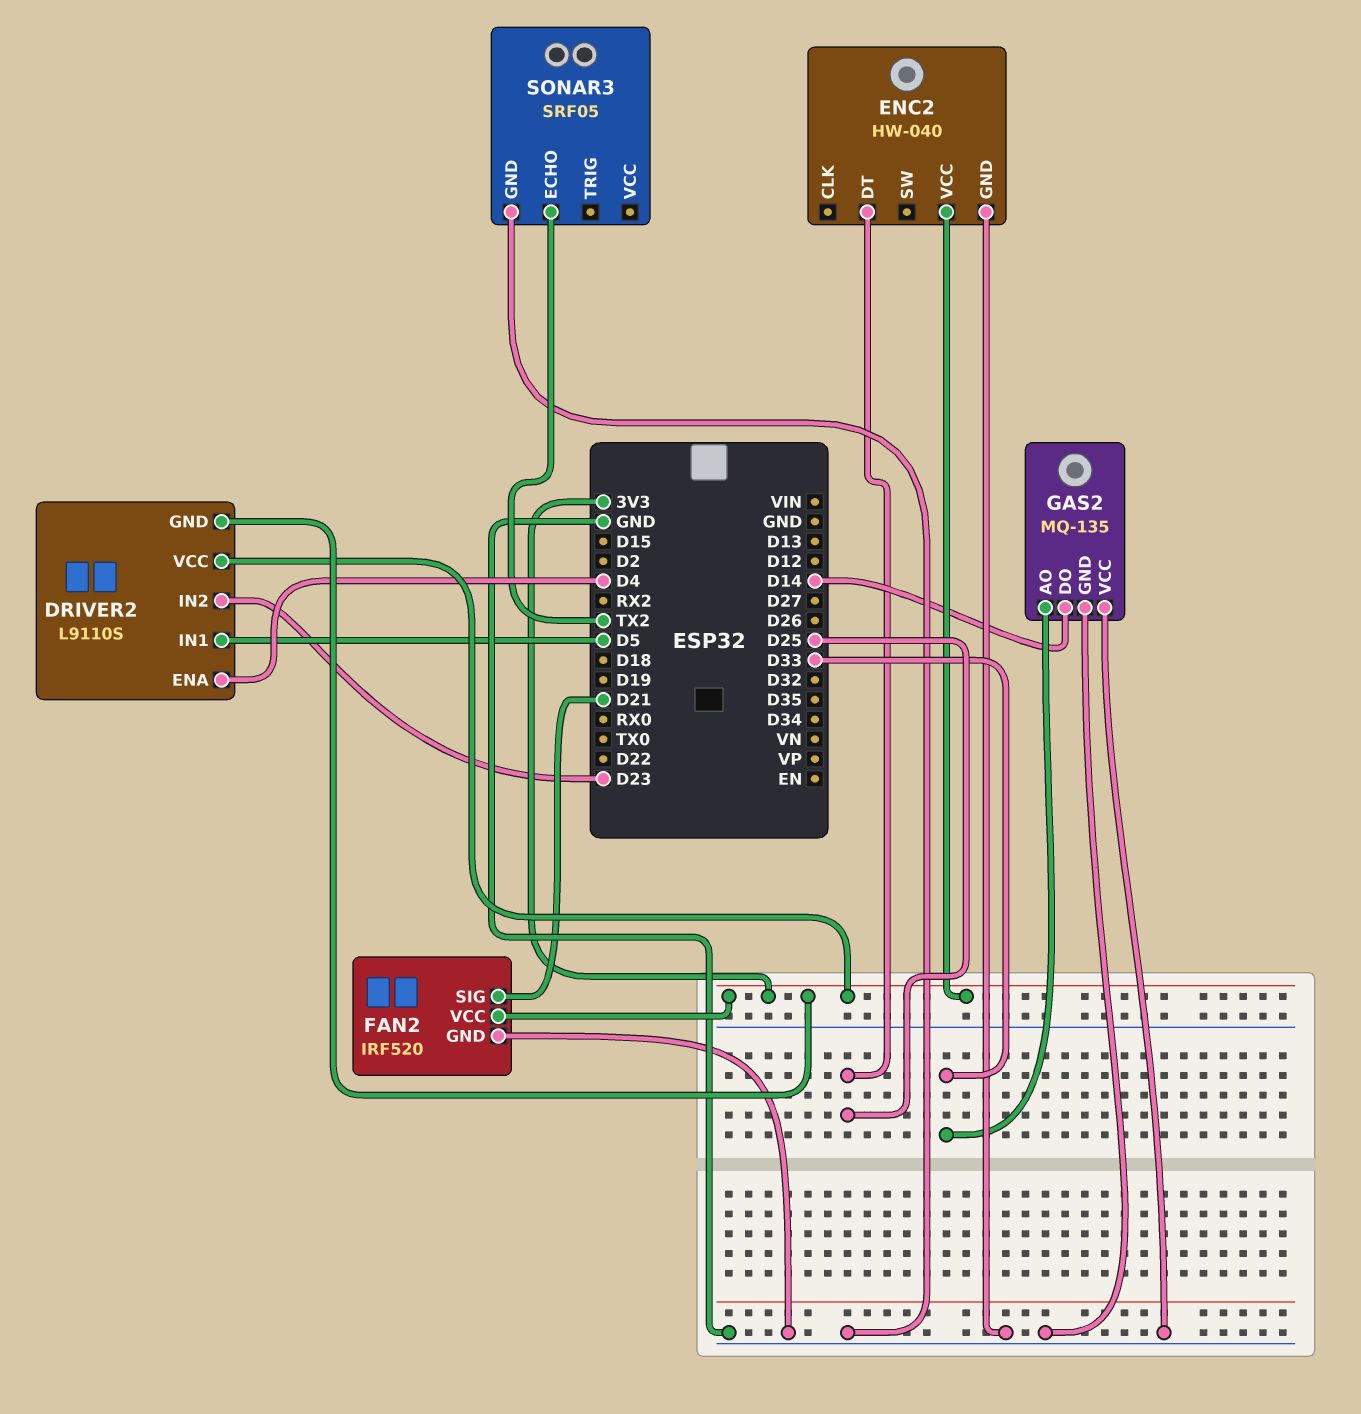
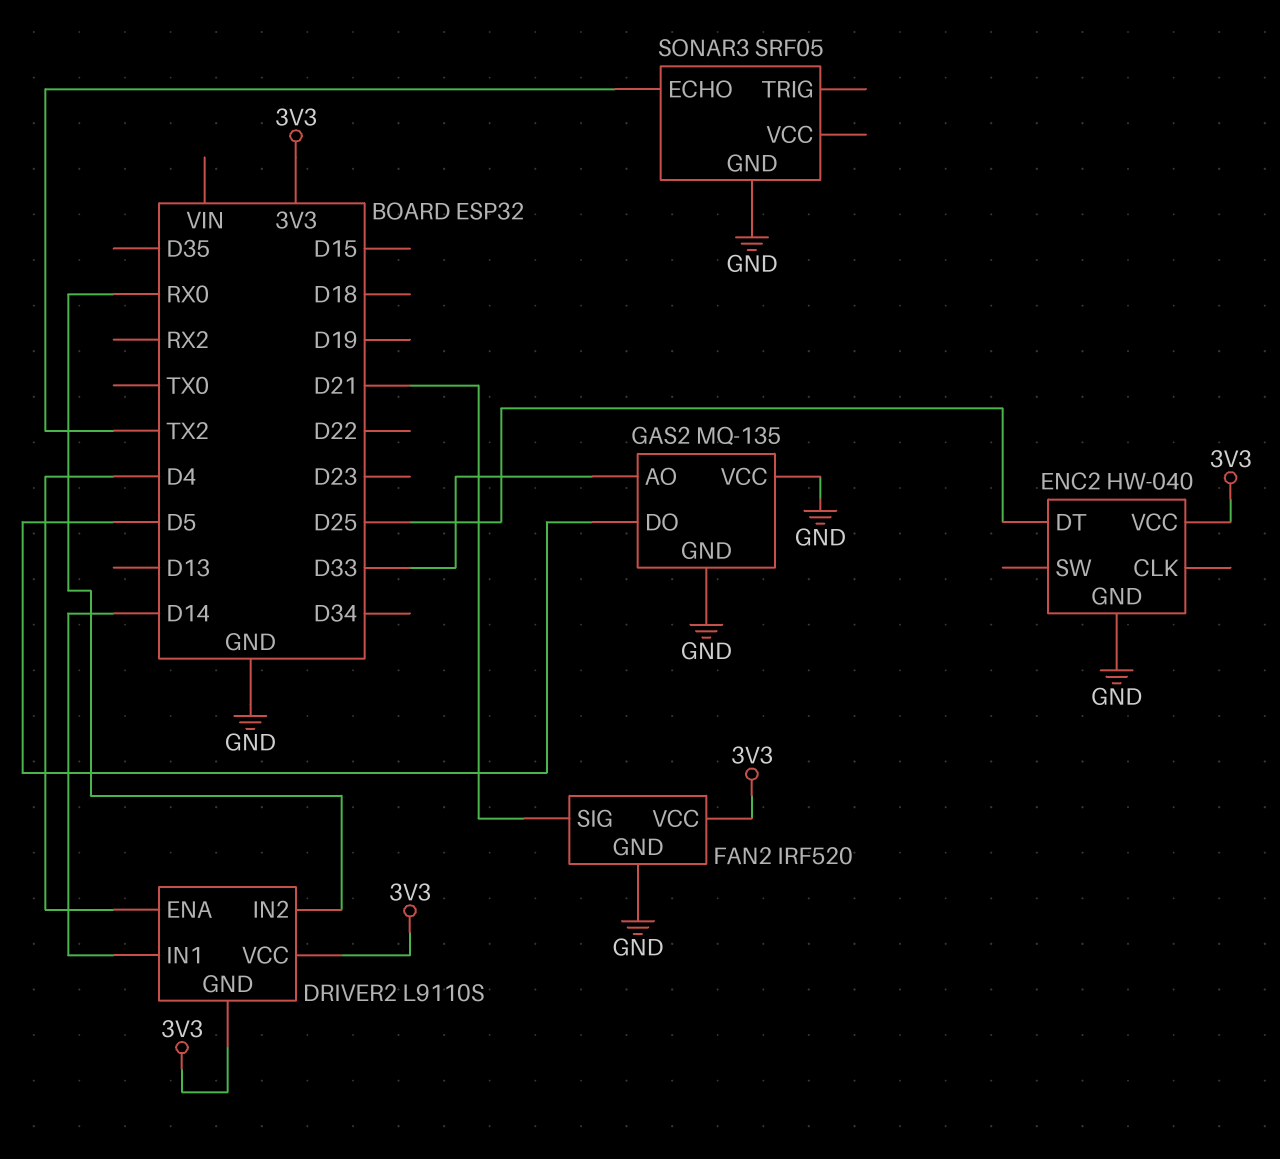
DRIVER2 pin IN1: D5 -> D14
DRIVER2 pin IN2: D23 -> RX0
GAS2 pin DO: D14 -> D5

